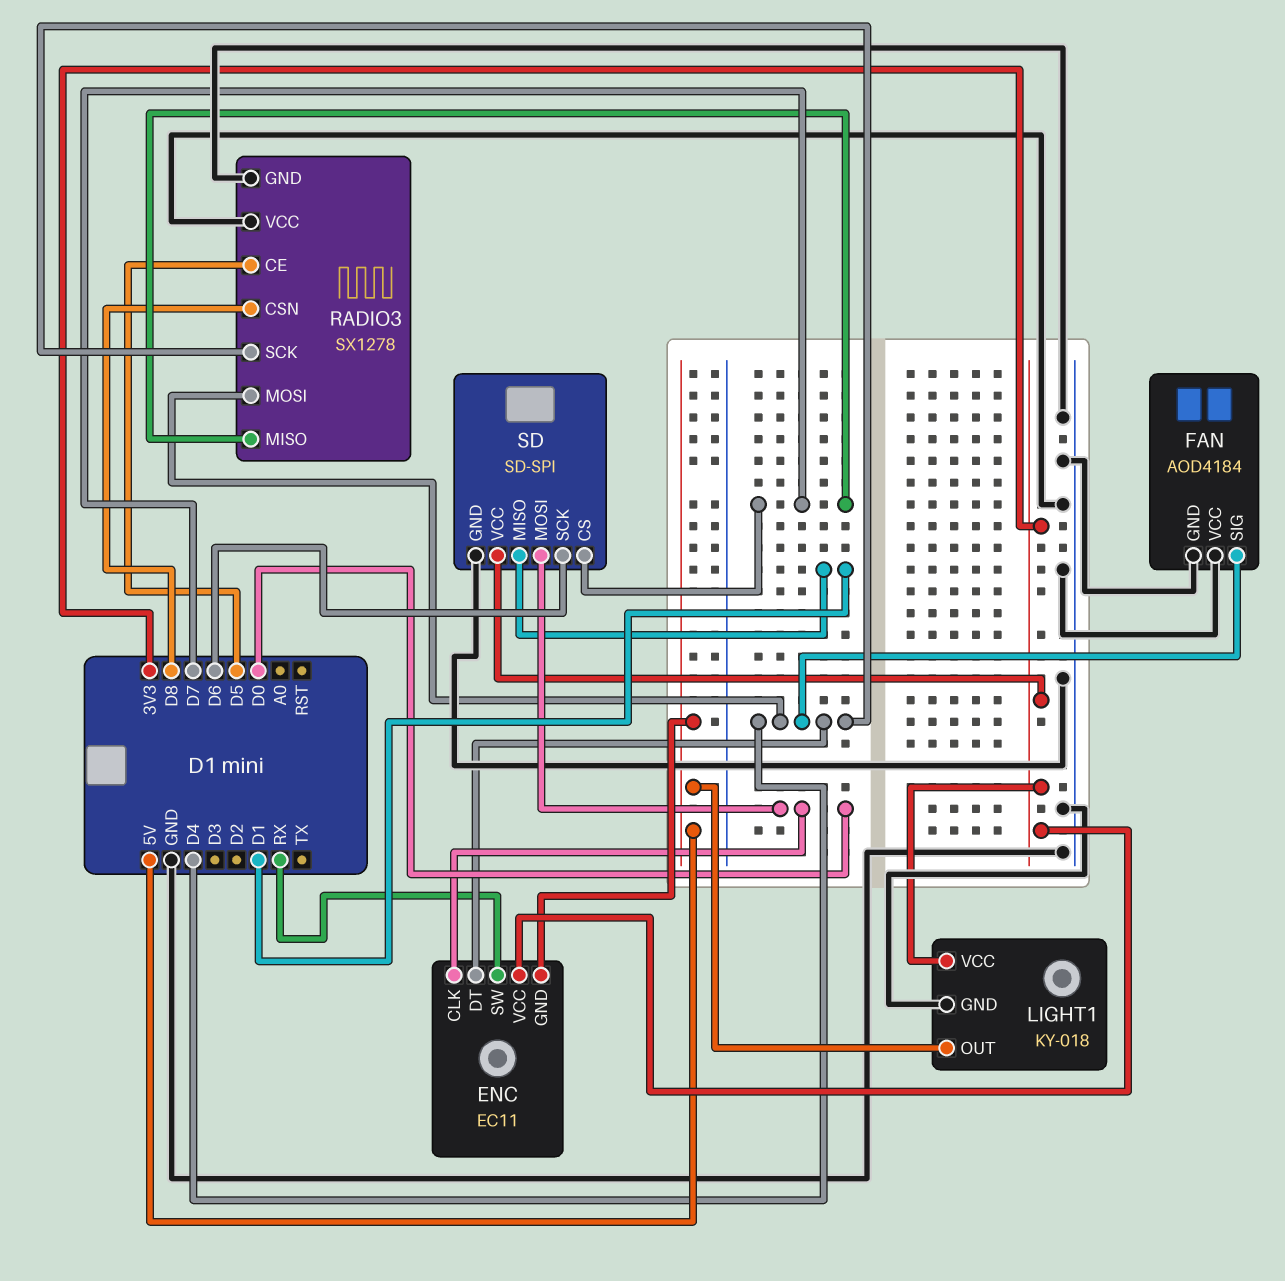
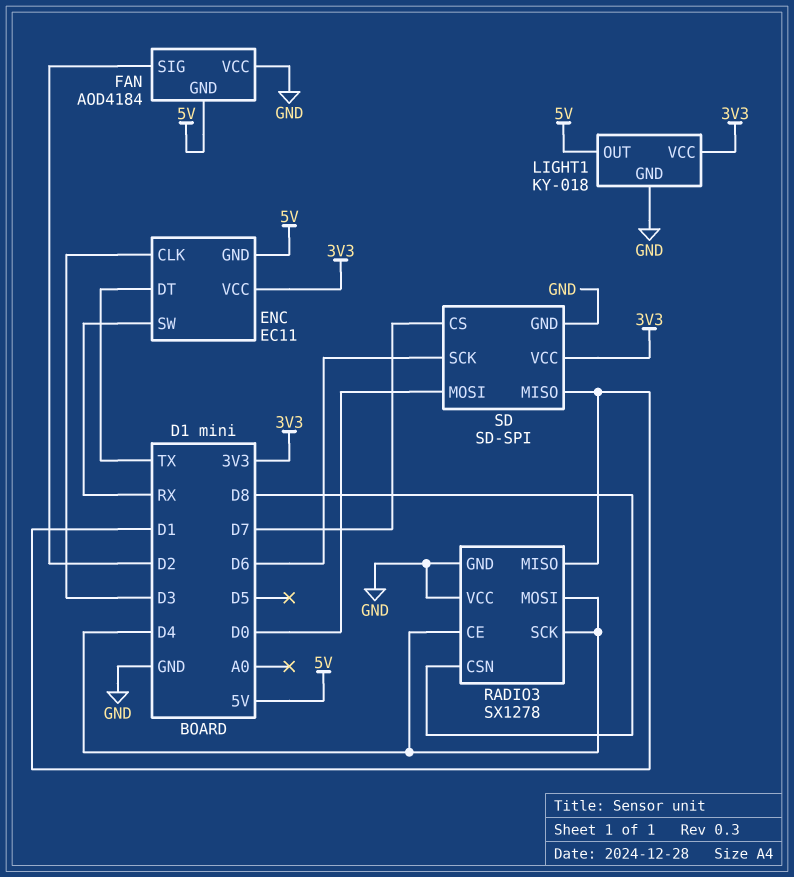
ENC pin CLK: D0 -> D3
ENC pin DT: D4 -> TX
FAN pin GND: GND -> 5V
FAN pin SIG: D4 -> D2
RADIO3 pin CE: D5 -> D4
RADIO3 pin MISO: D7 -> D1

